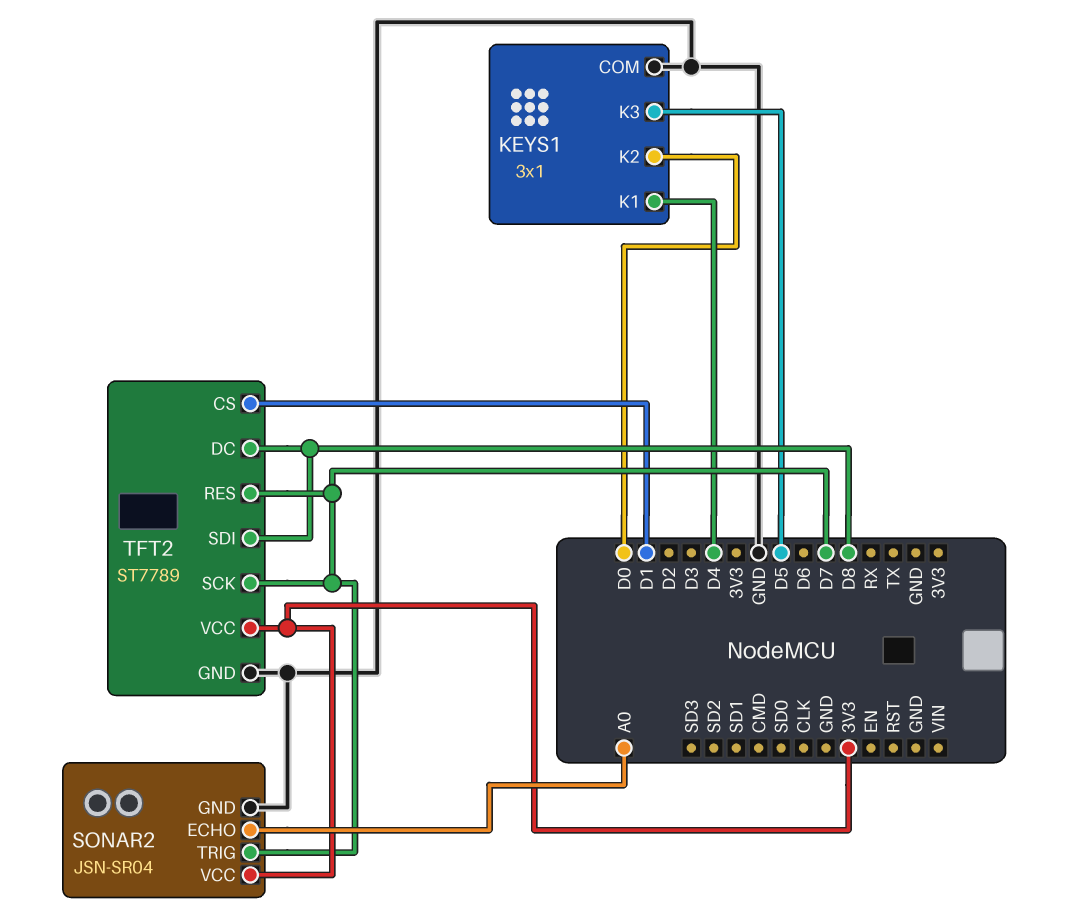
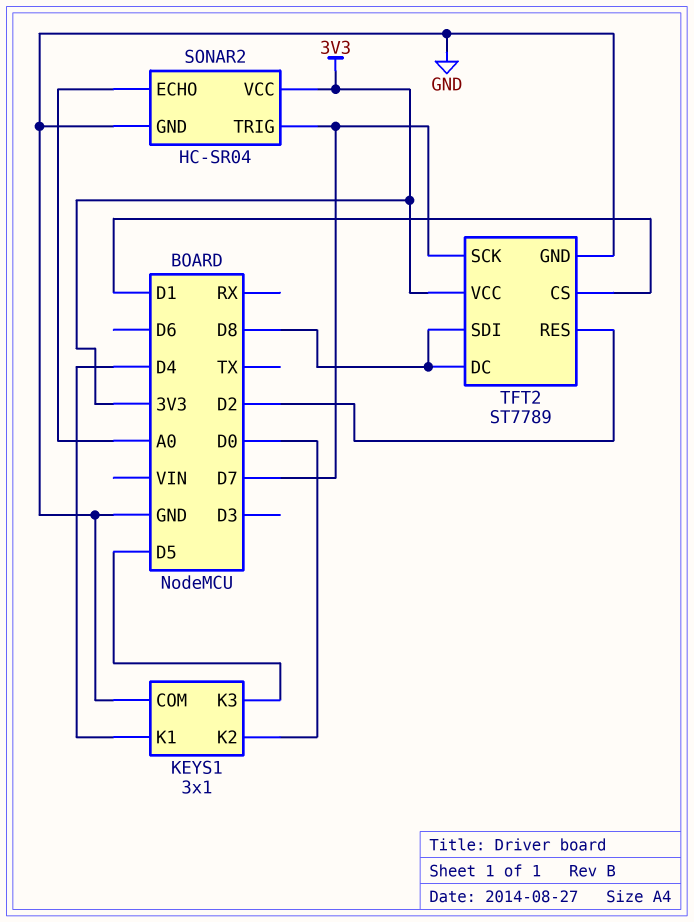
SONAR2: JSN-SR04 -> HC-SR04
TFT2 pin RES: D7 -> D2

